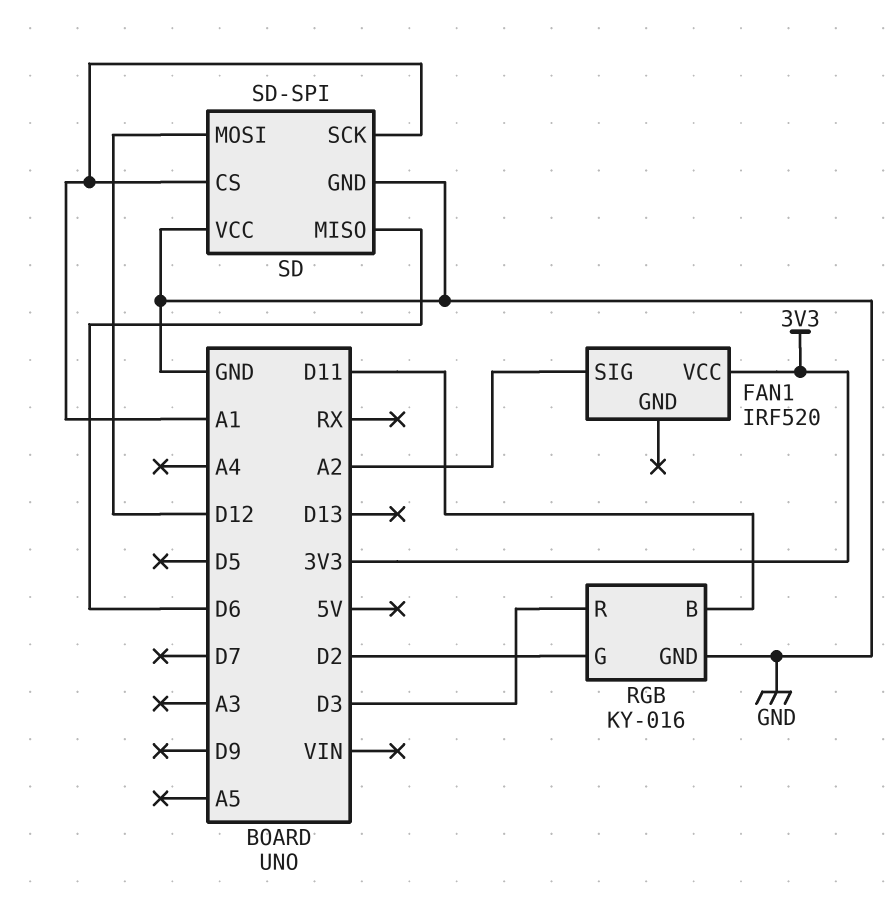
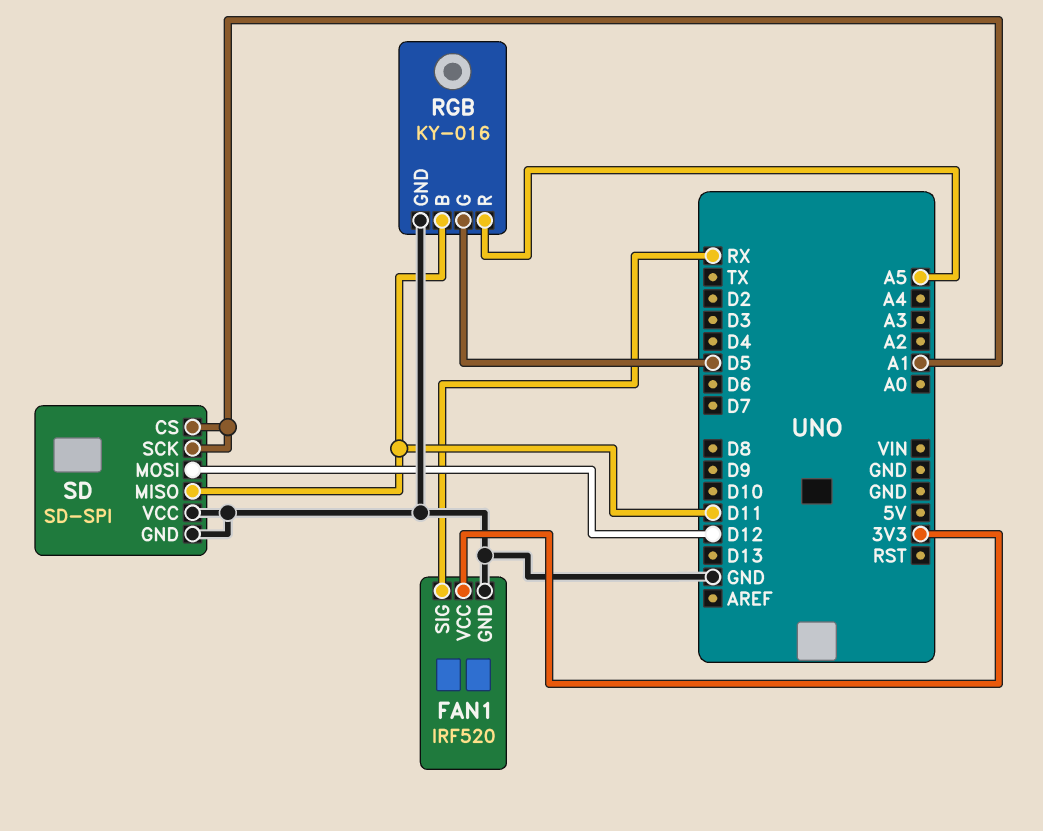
FAN1 pin GND: none -> GND
FAN1 pin SIG: A2 -> RX
RGB pin G: D2 -> D5
RGB pin R: D3 -> A5
SD pin MISO: D6 -> D11

